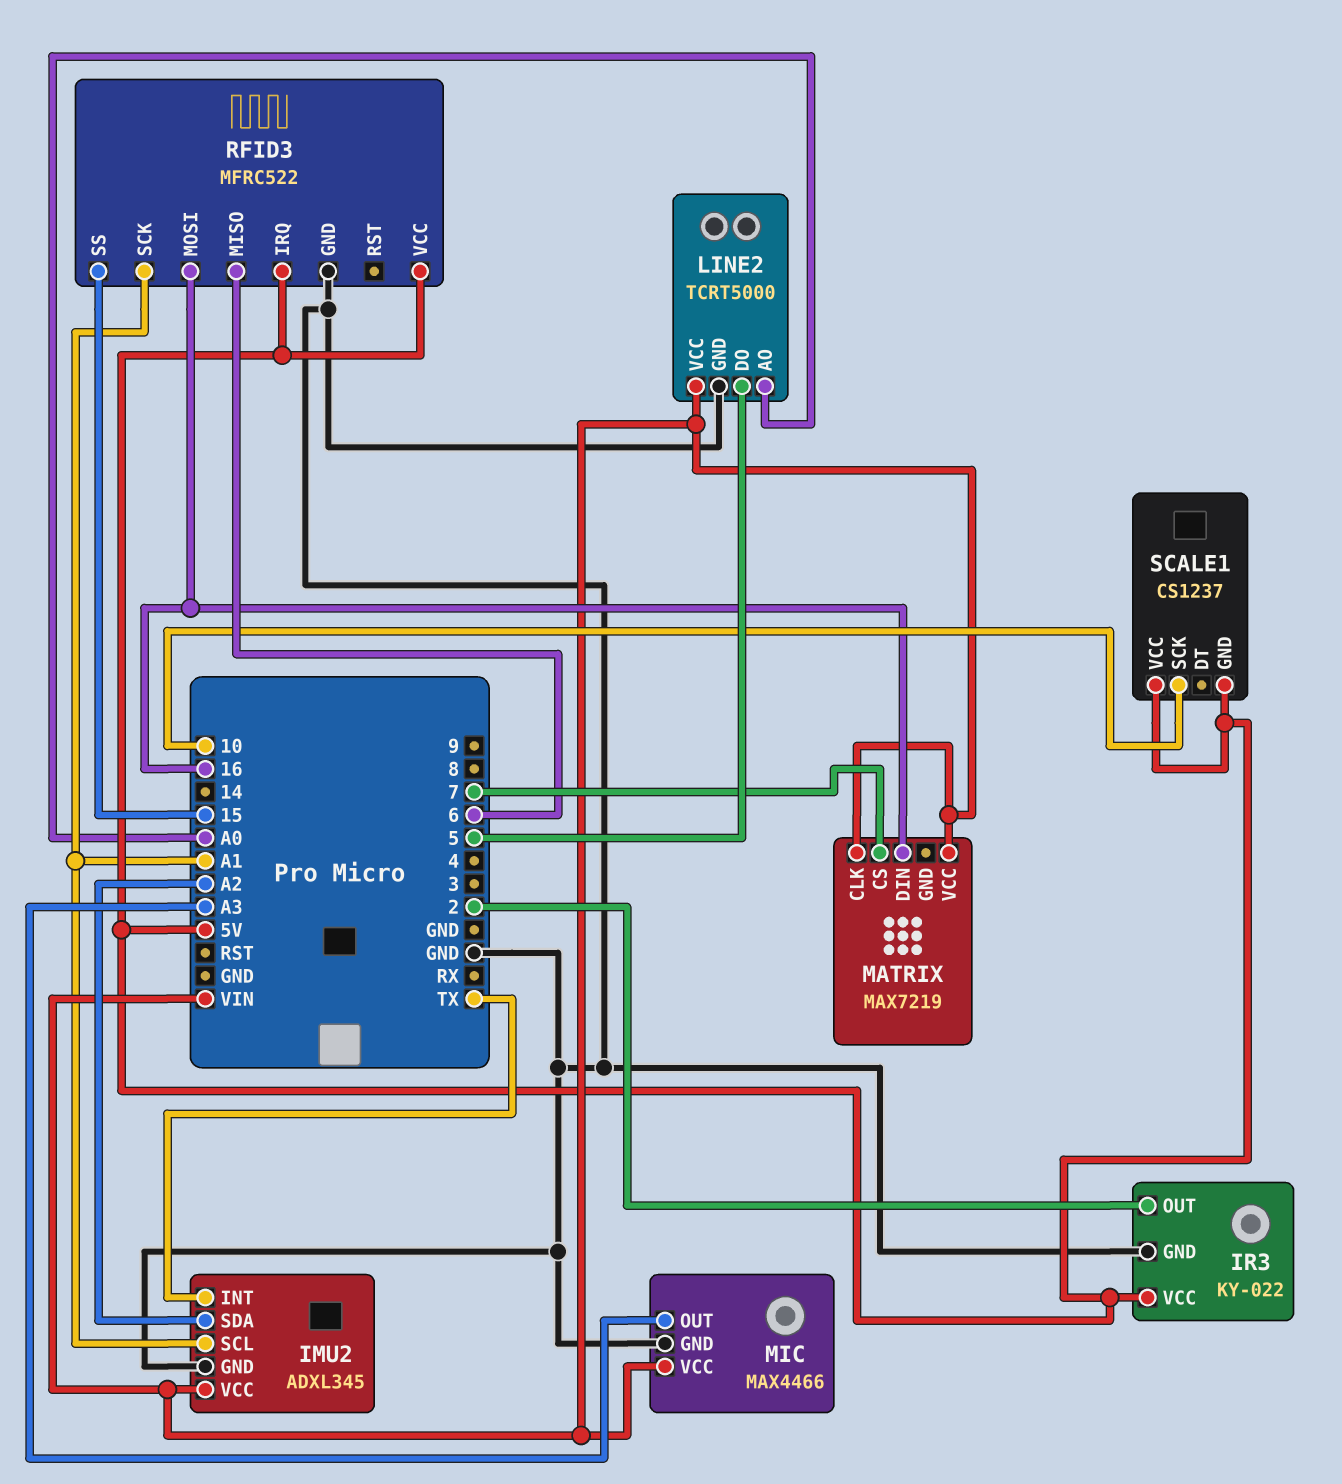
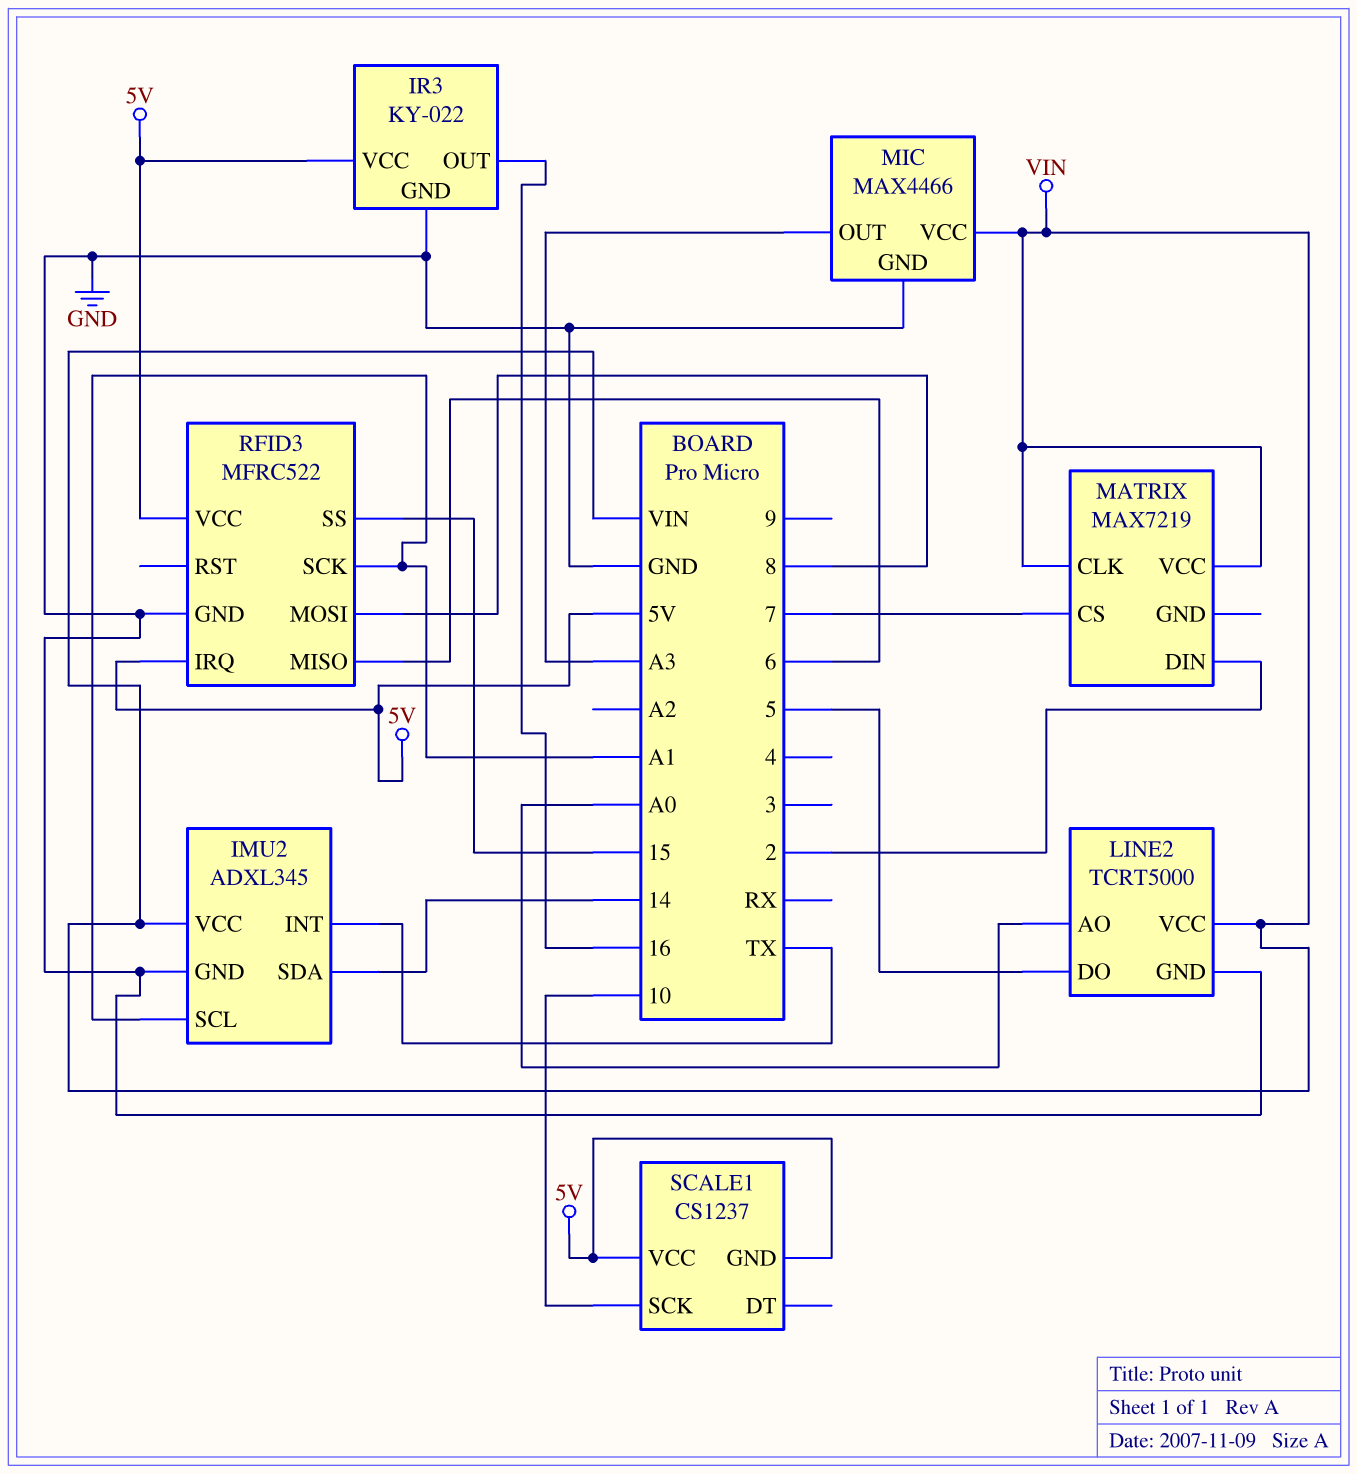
IMU2 pin SDA: A2 -> 14
IR3 pin OUT: 2 -> 16
MATRIX pin DIN: 16 -> 2
RFID3 pin MOSI: 16 -> 8

